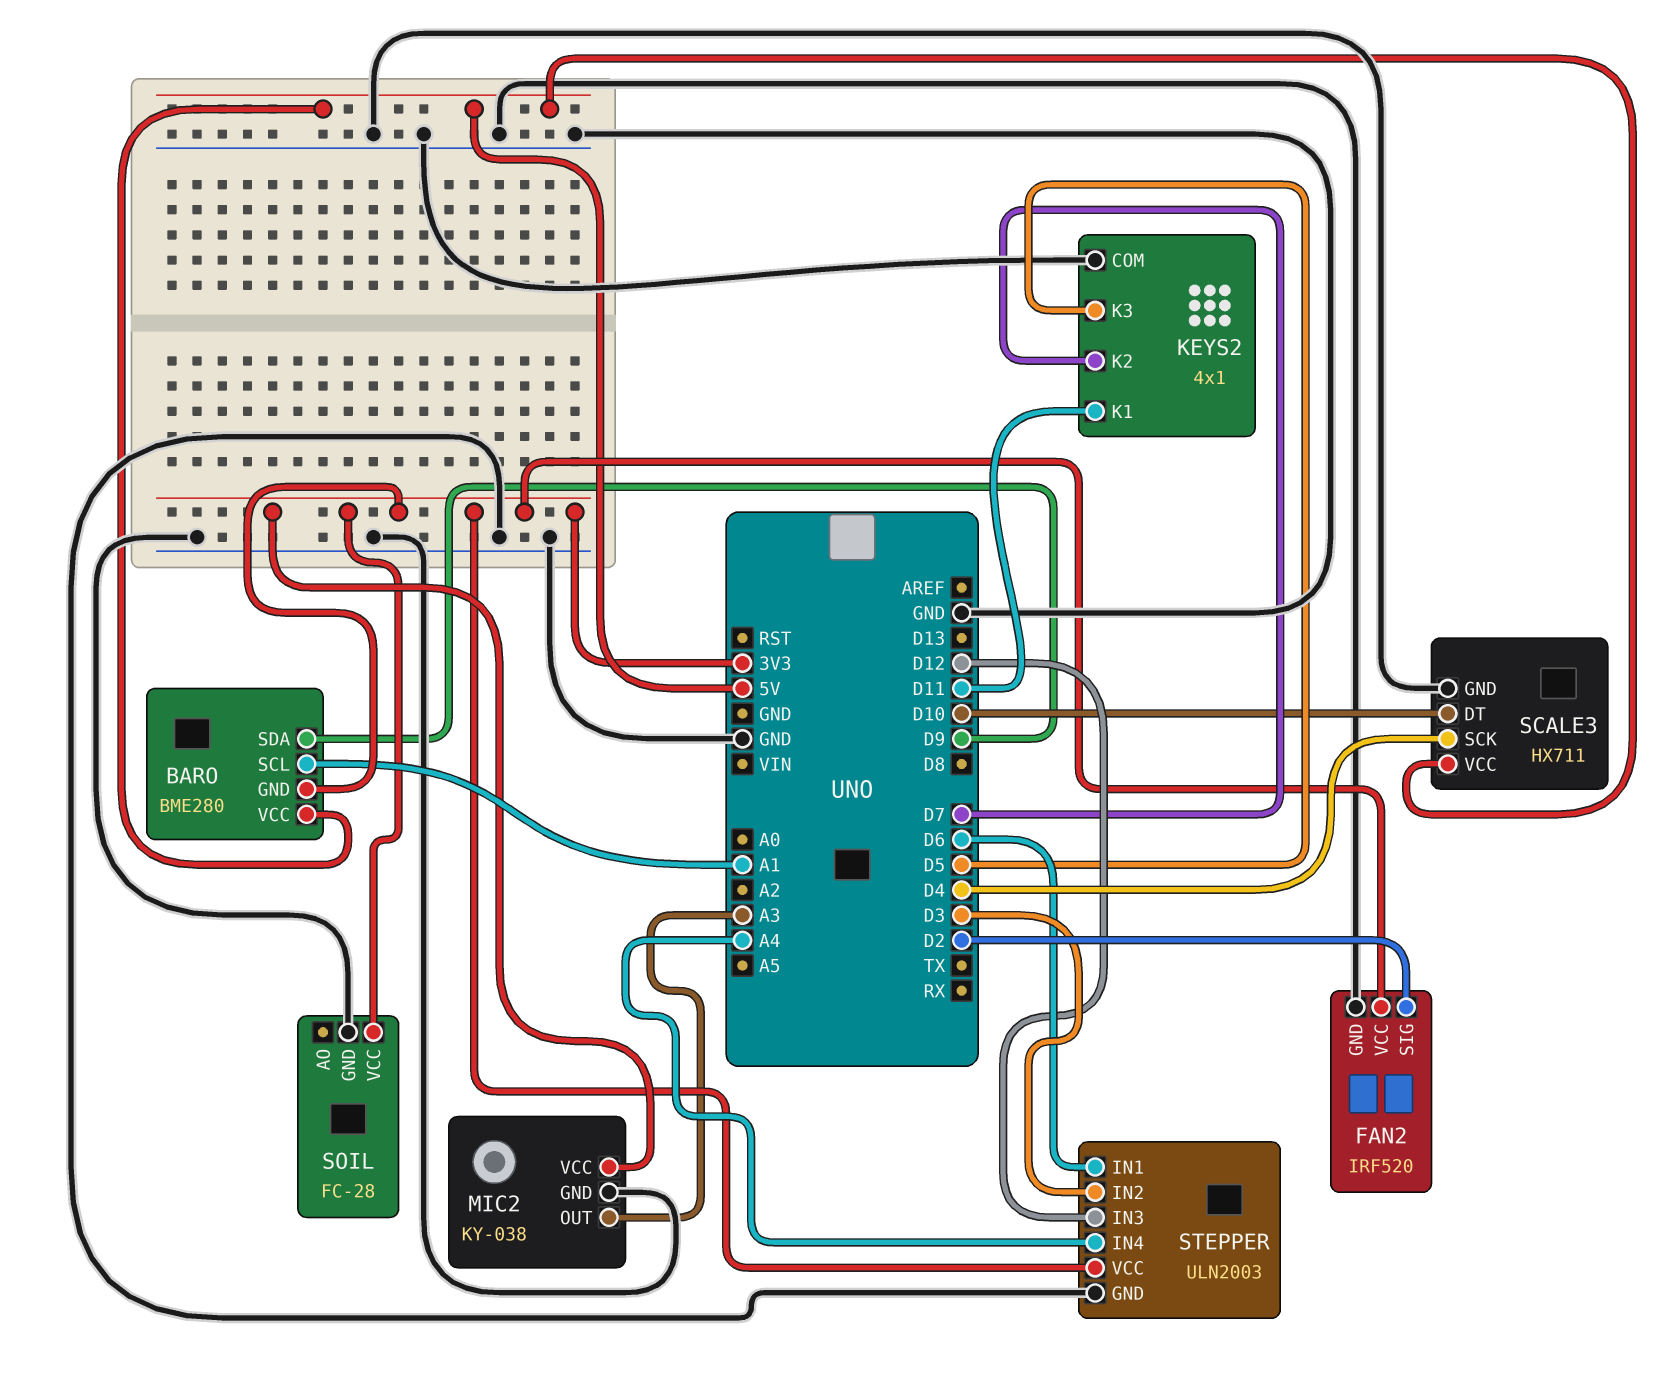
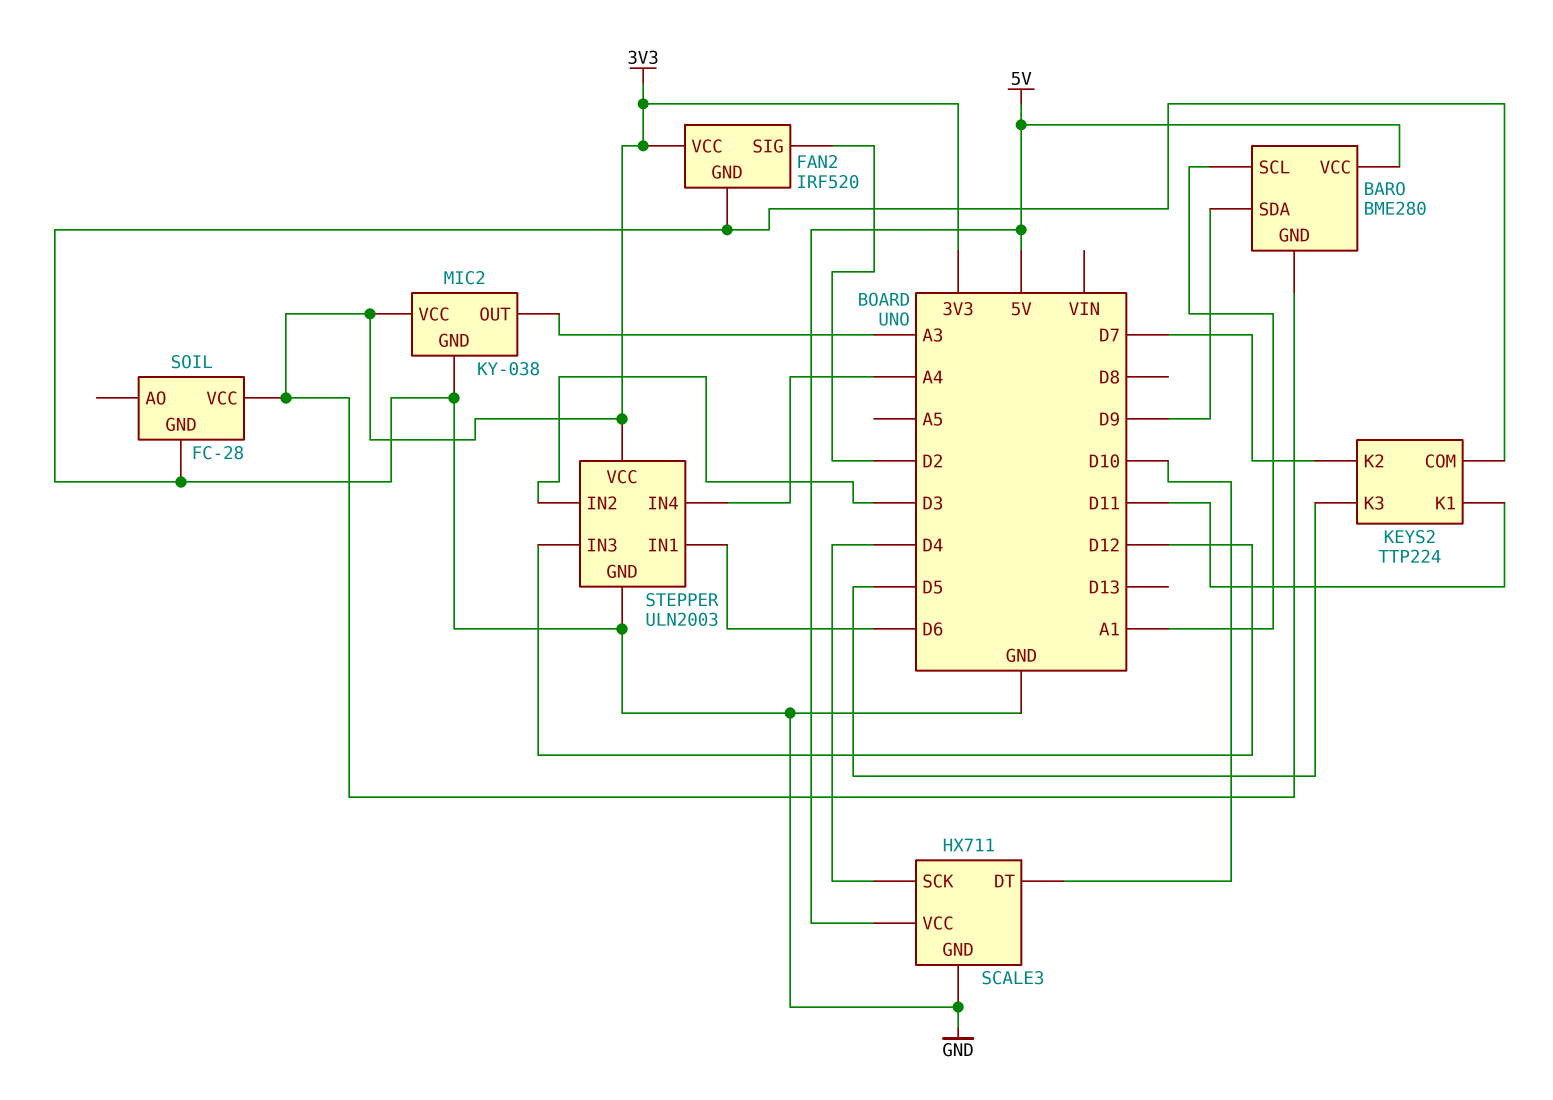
KEYS2: 4x1 -> TTP224

